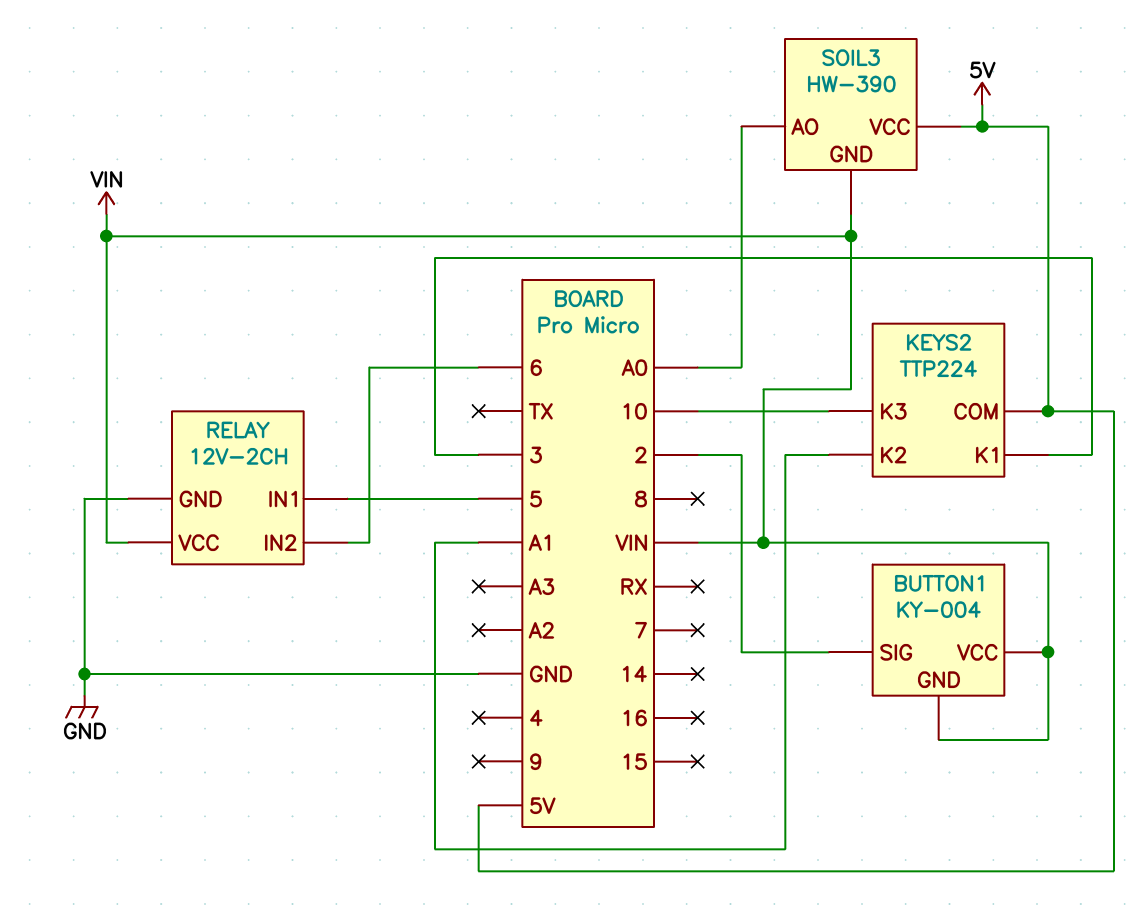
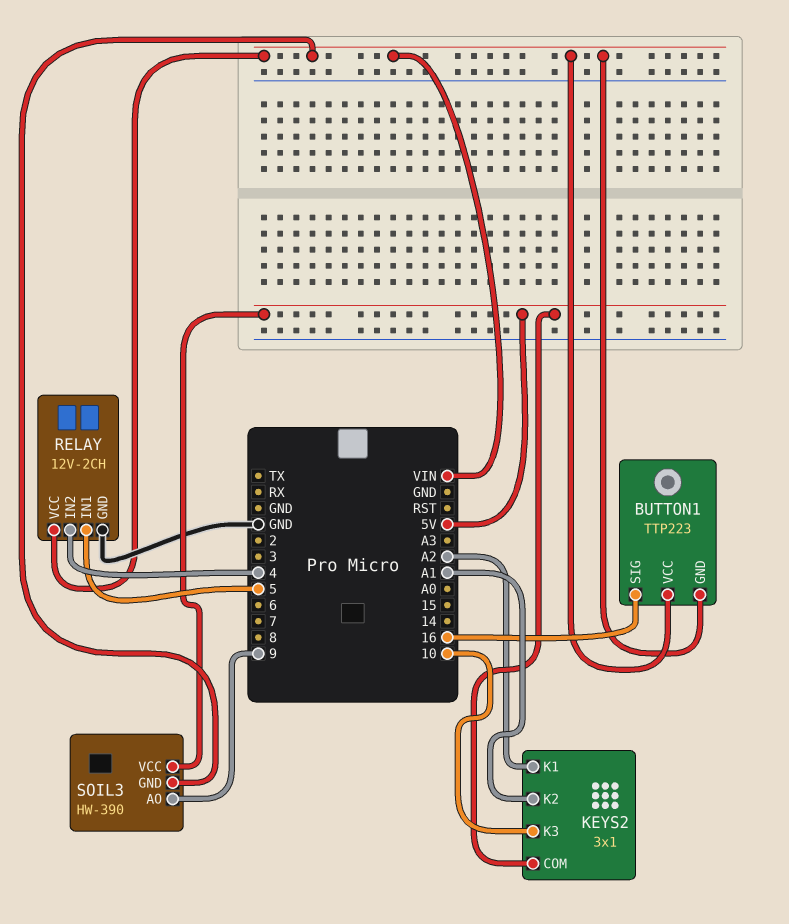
BUTTON1: KY-004 -> TTP223
BUTTON1 pin SIG: 2 -> 16
KEYS2: TTP224 -> 3x1
KEYS2 pin K1: 3 -> A2
RELAY pin IN2: 6 -> 4
SOIL3 pin AO: A0 -> 9

